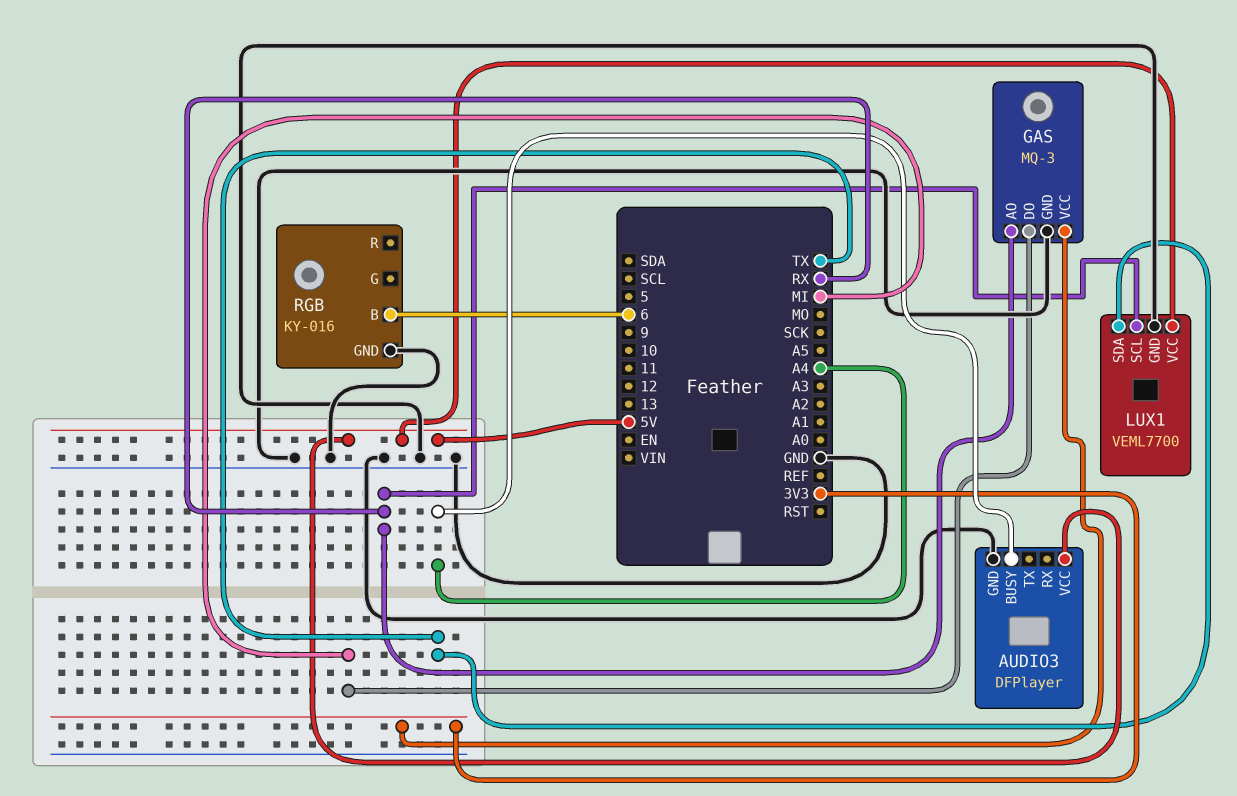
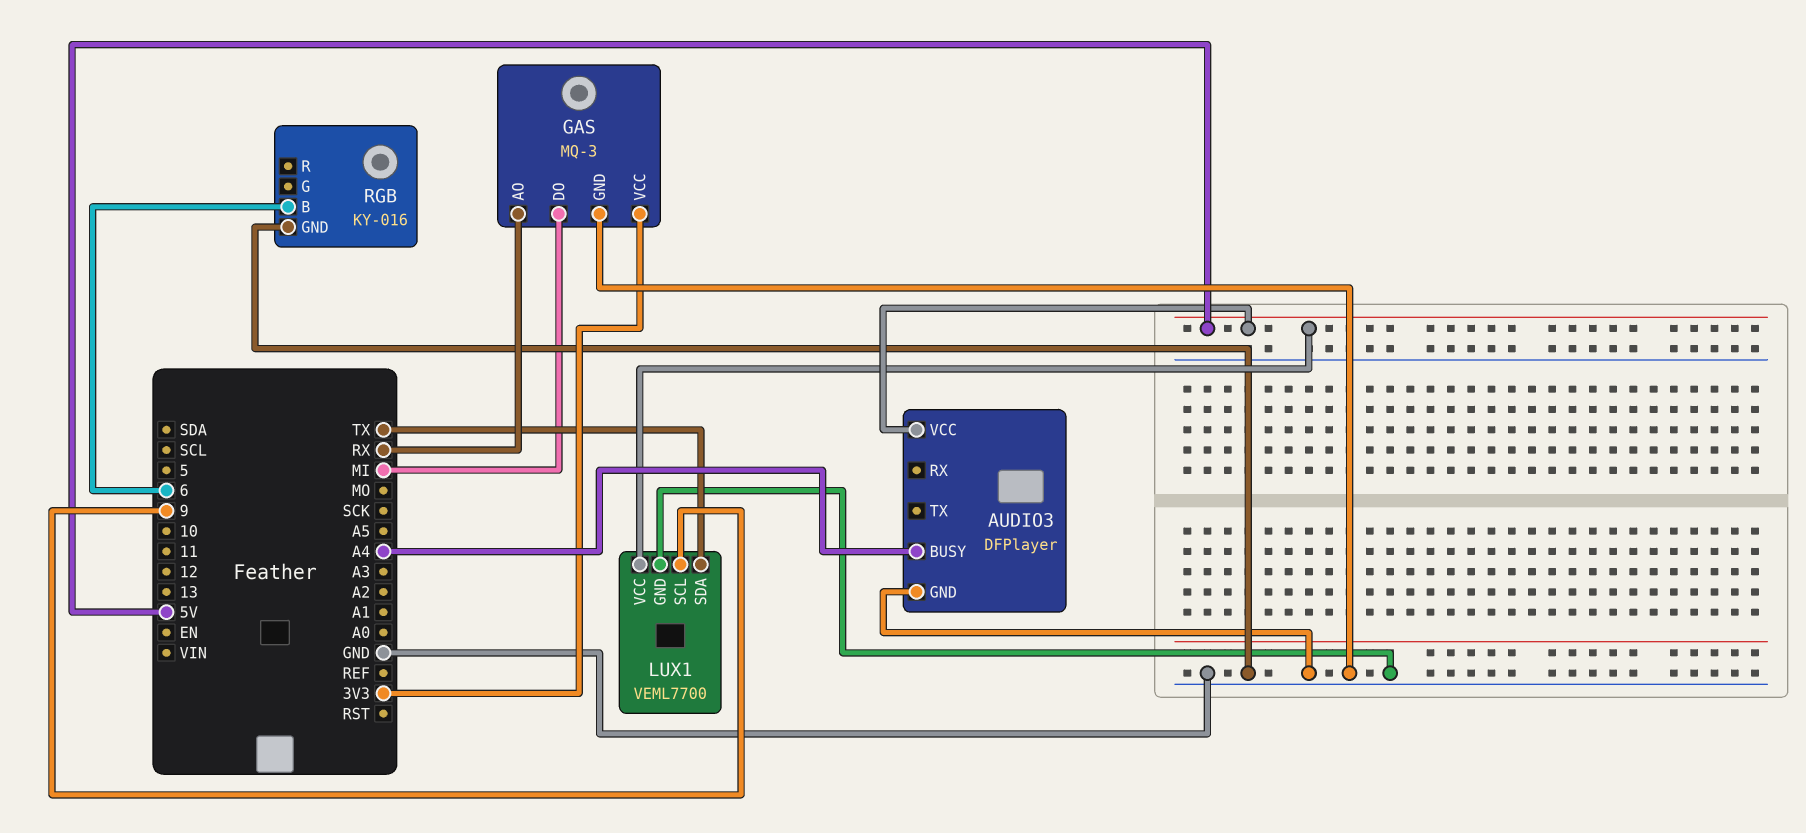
LUX1 pin SCL: RX -> 9

